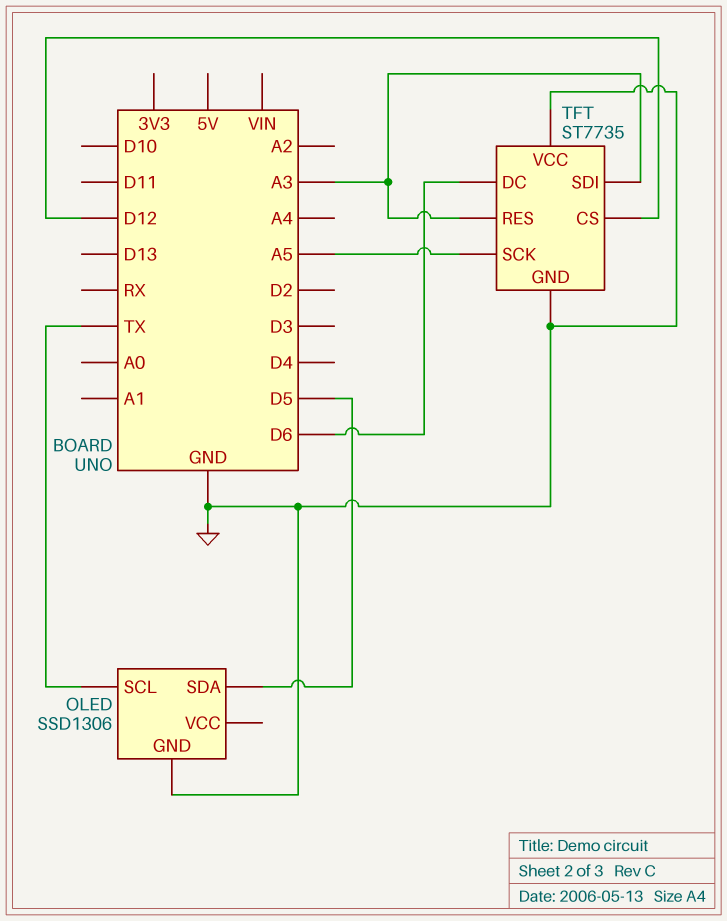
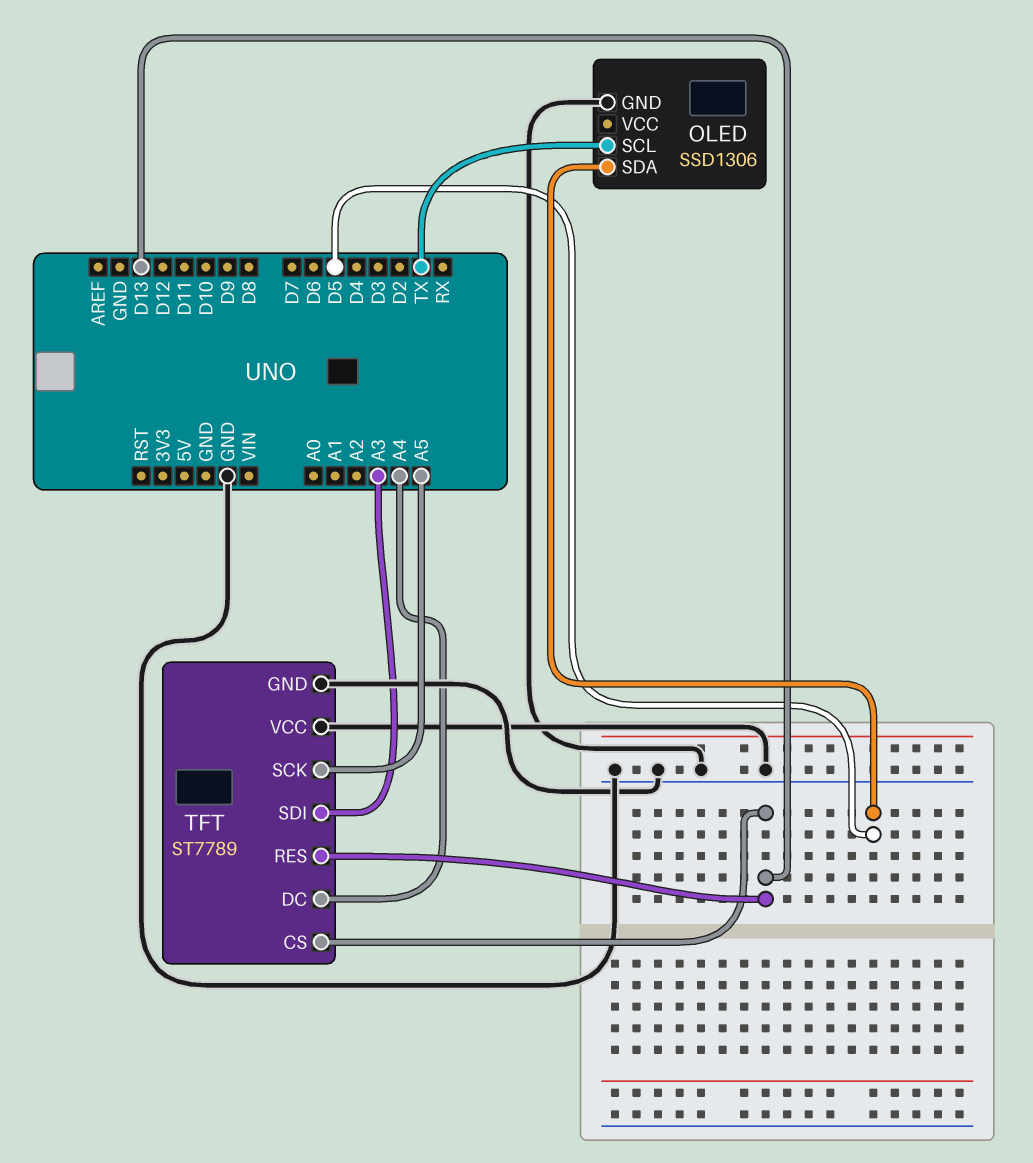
TFT: ST7735 -> ST7789
TFT pin CS: D12 -> D13
TFT pin DC: D6 -> A4
TFT pin RES: A3 -> D13

